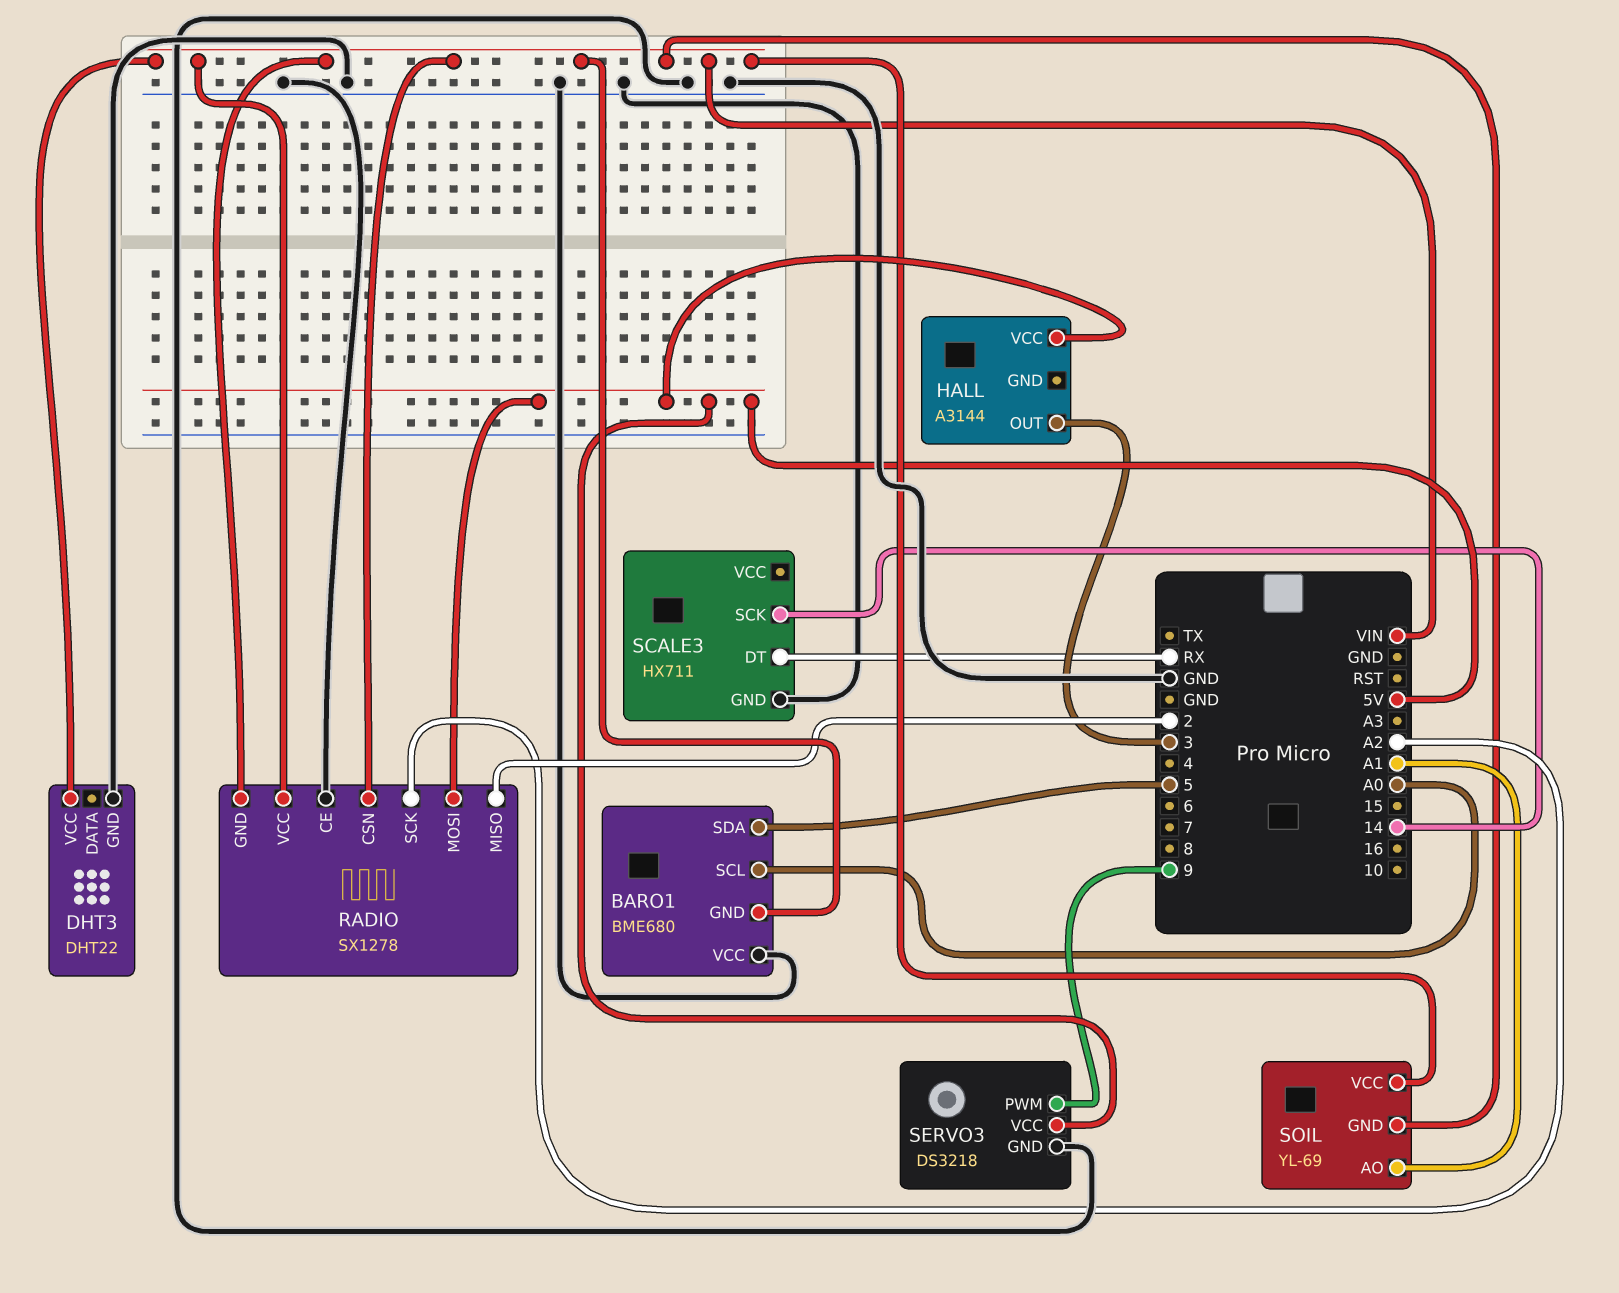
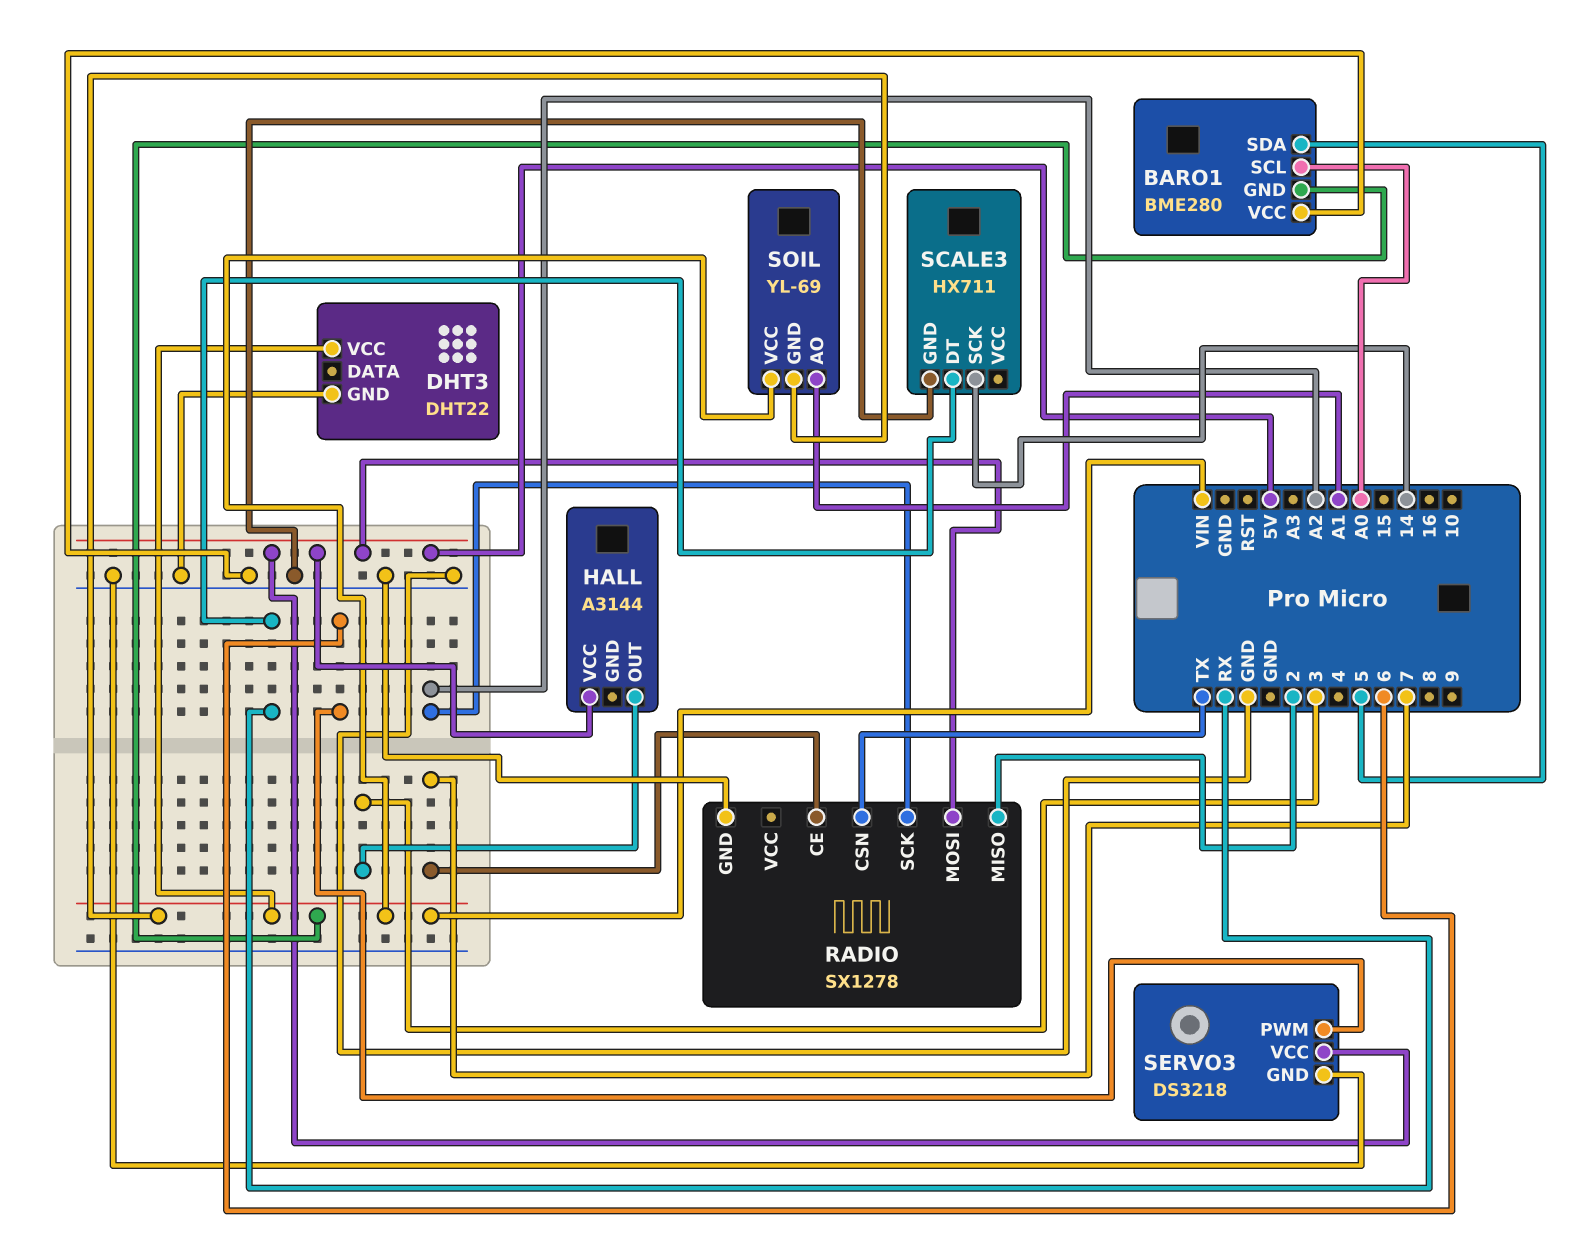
BARO1: BME680 -> BME280
RADIO pin CE: GND -> 7
RADIO pin CSN: VIN -> TX
RADIO pin GND: VIN -> GND
RADIO pin VCC: VIN -> none
SERVO3 pin PWM: 9 -> 6

